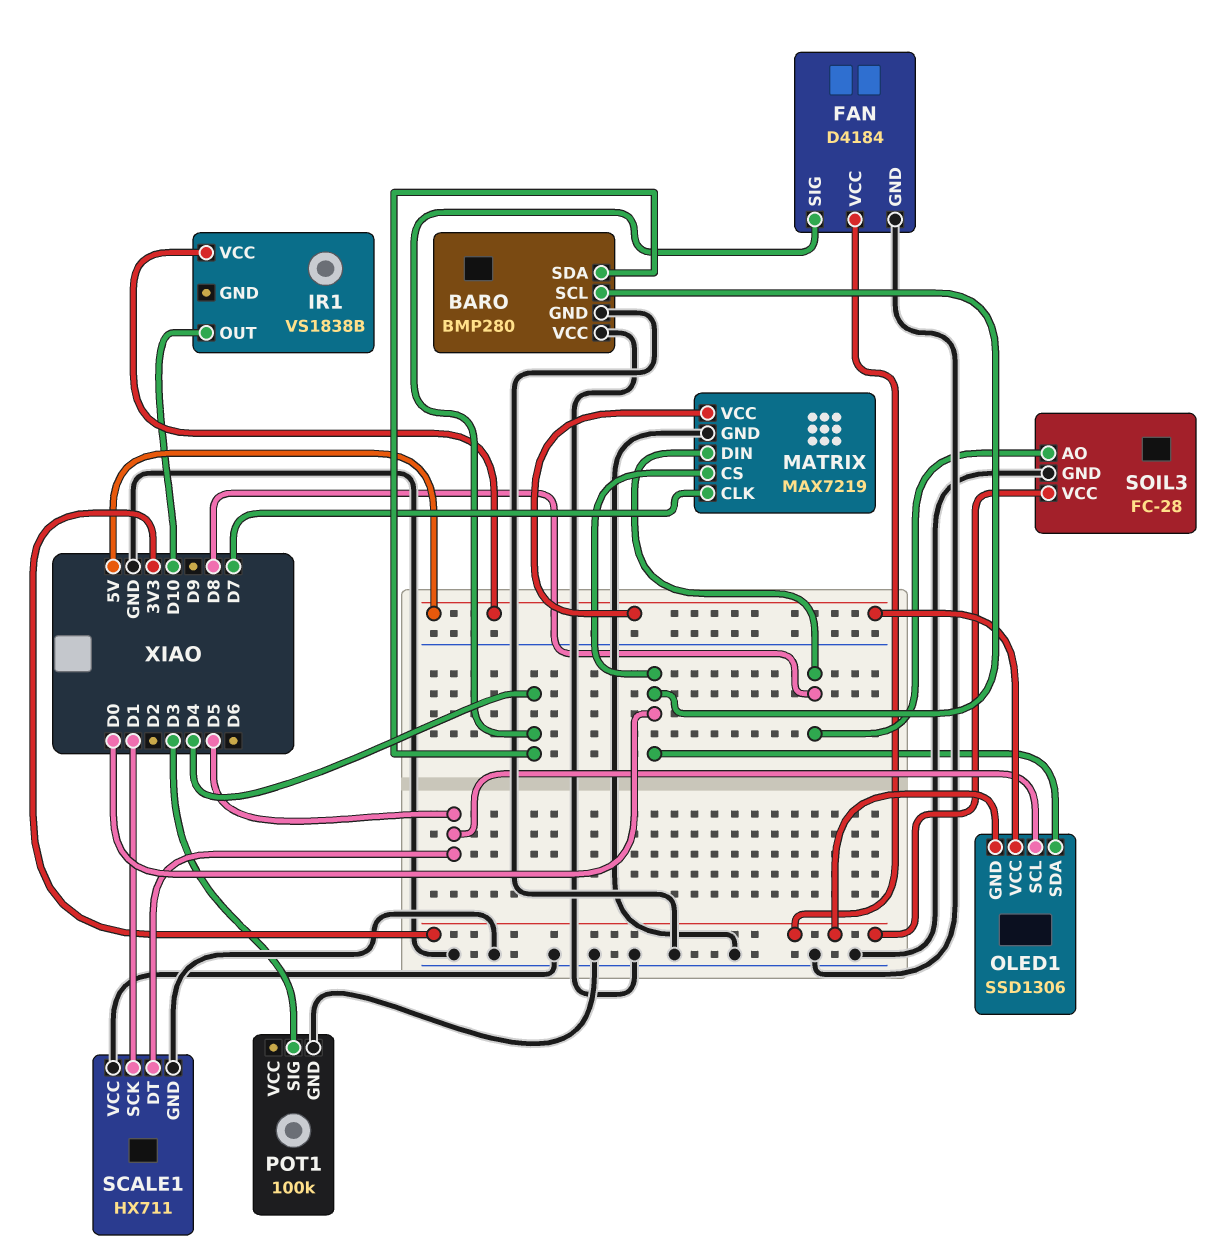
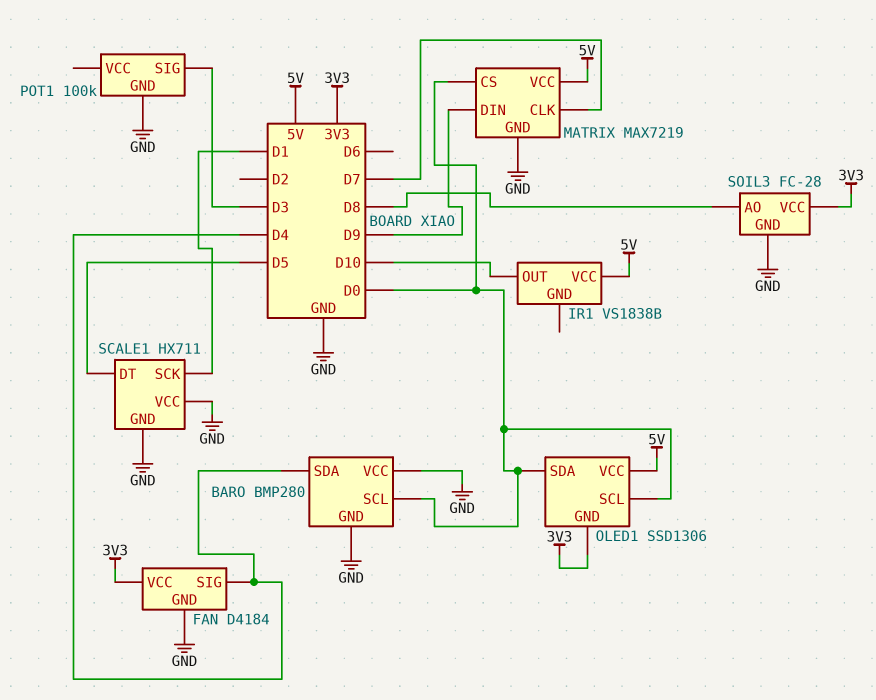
MATRIX pin DIN: D8 -> D9
OLED1 pin SCL: D5 -> D0

